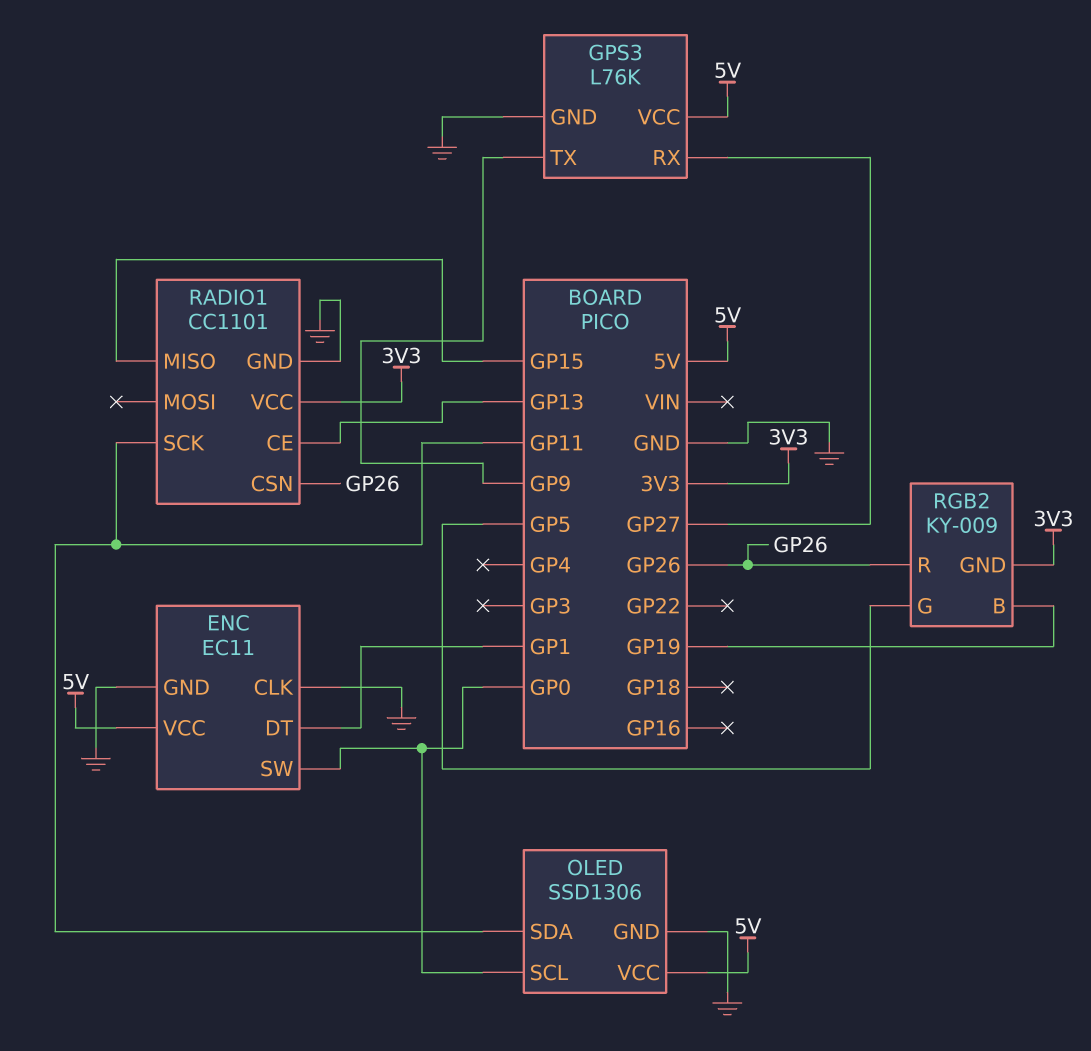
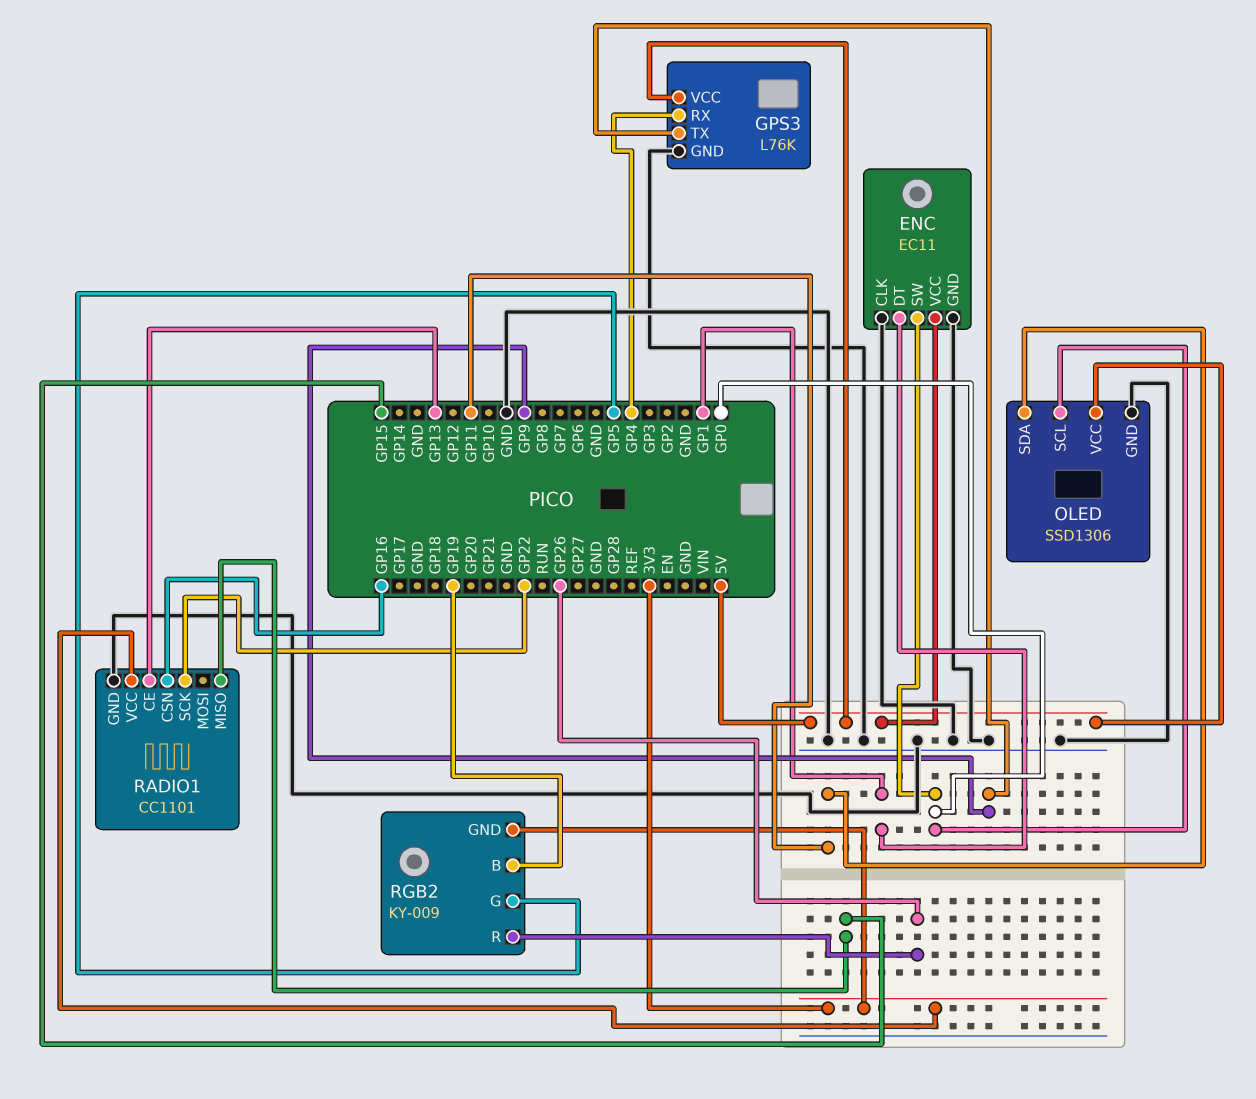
GPS3 pin RX: GP27 -> GP4
RADIO1 pin CSN: GP26 -> GP16
RADIO1 pin SCK: GP11 -> GP22

